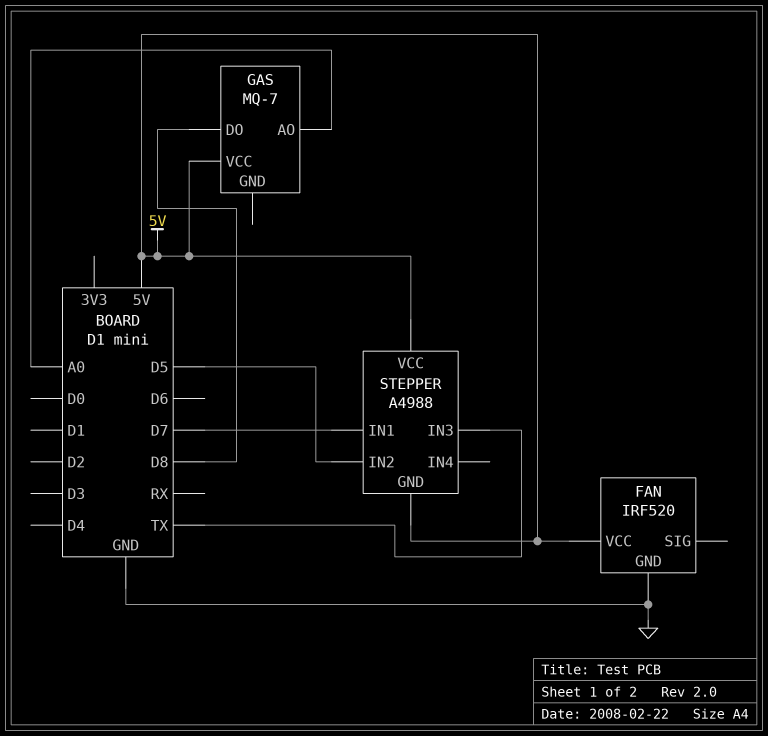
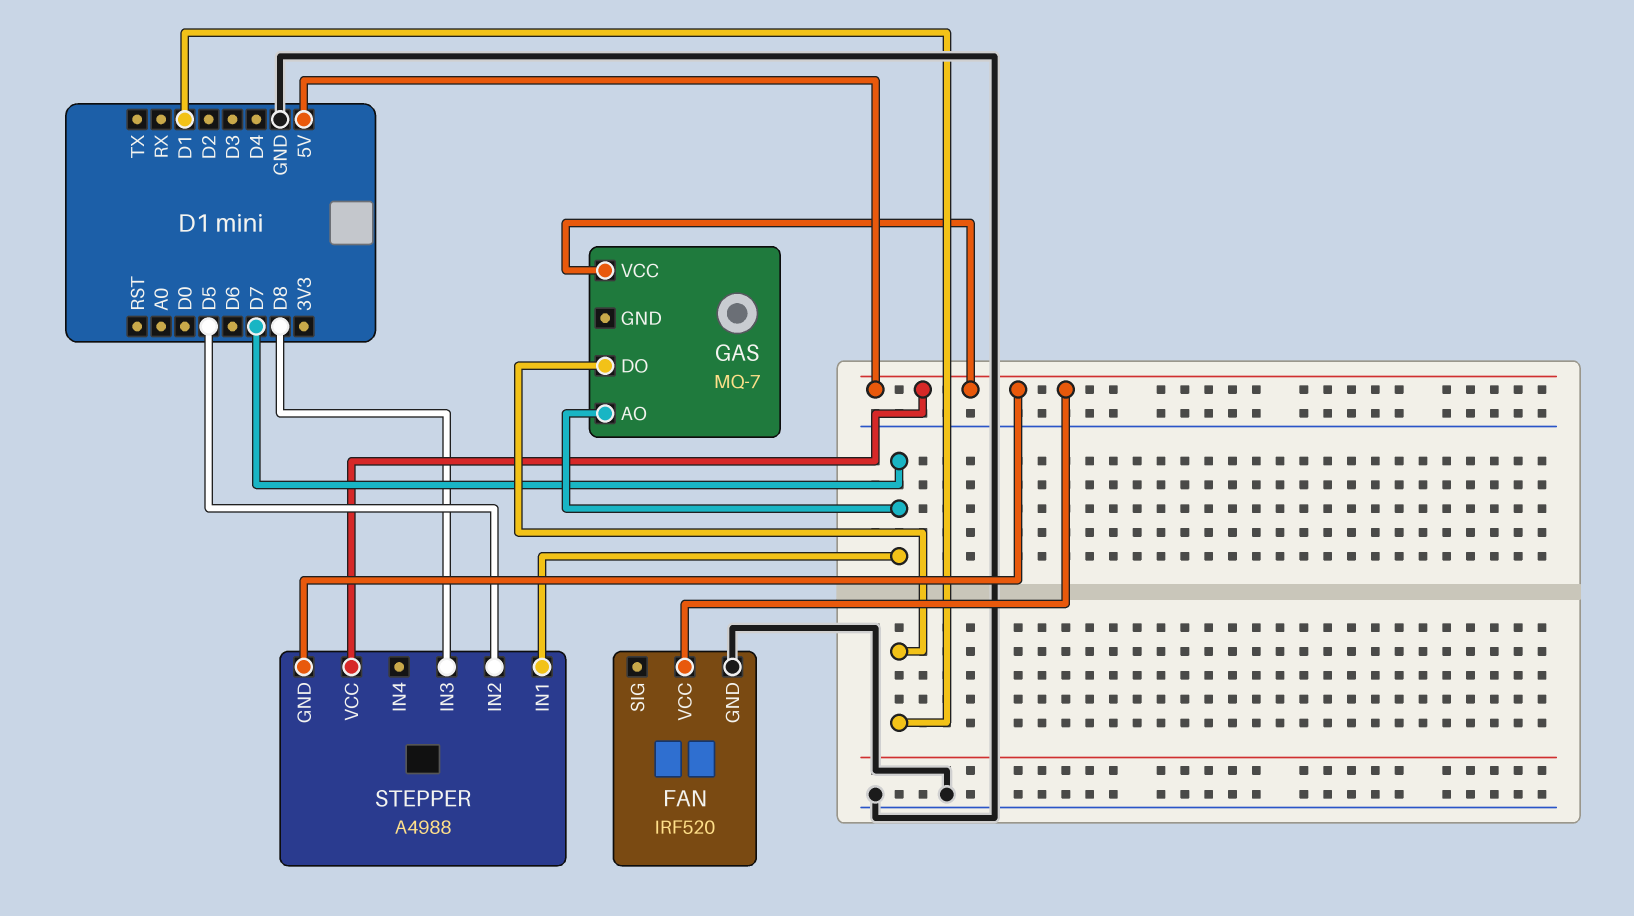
GAS pin AO: A0 -> D7
GAS pin DO: D8 -> D1
STEPPER pin IN3: TX -> D8

